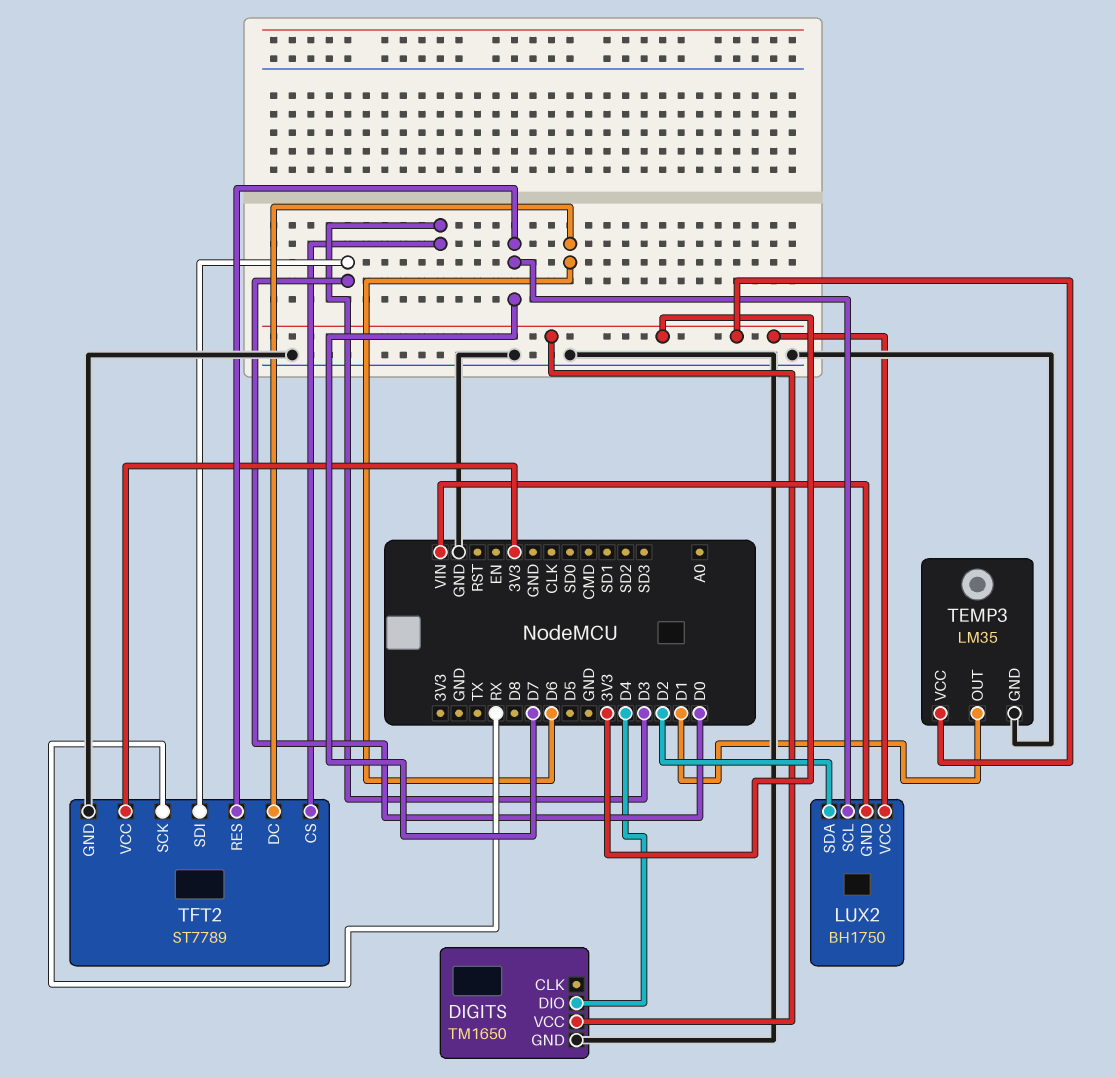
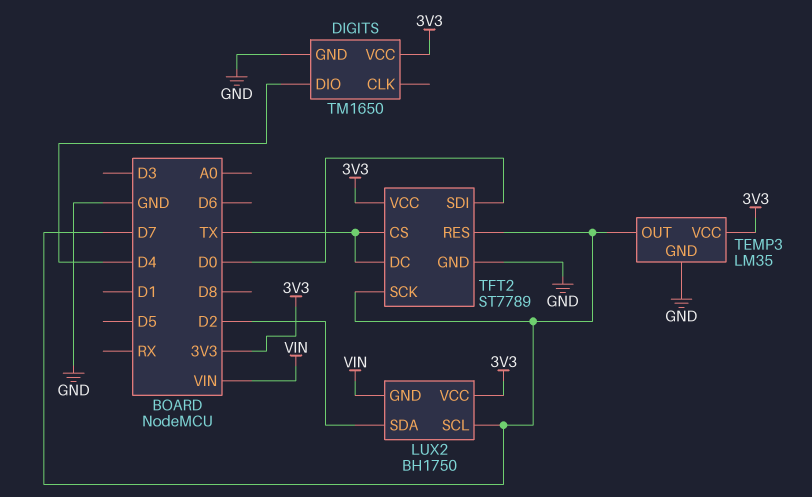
TEMP3 pin OUT: D1 -> D7
TFT2 pin CS: D3 -> TX
TFT2 pin DC: D6 -> TX
TFT2 pin SCK: RX -> D7

